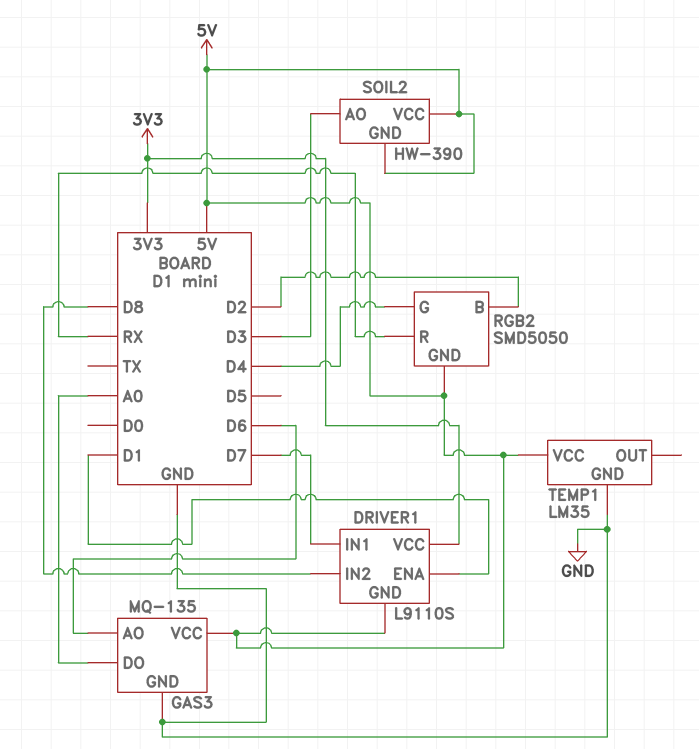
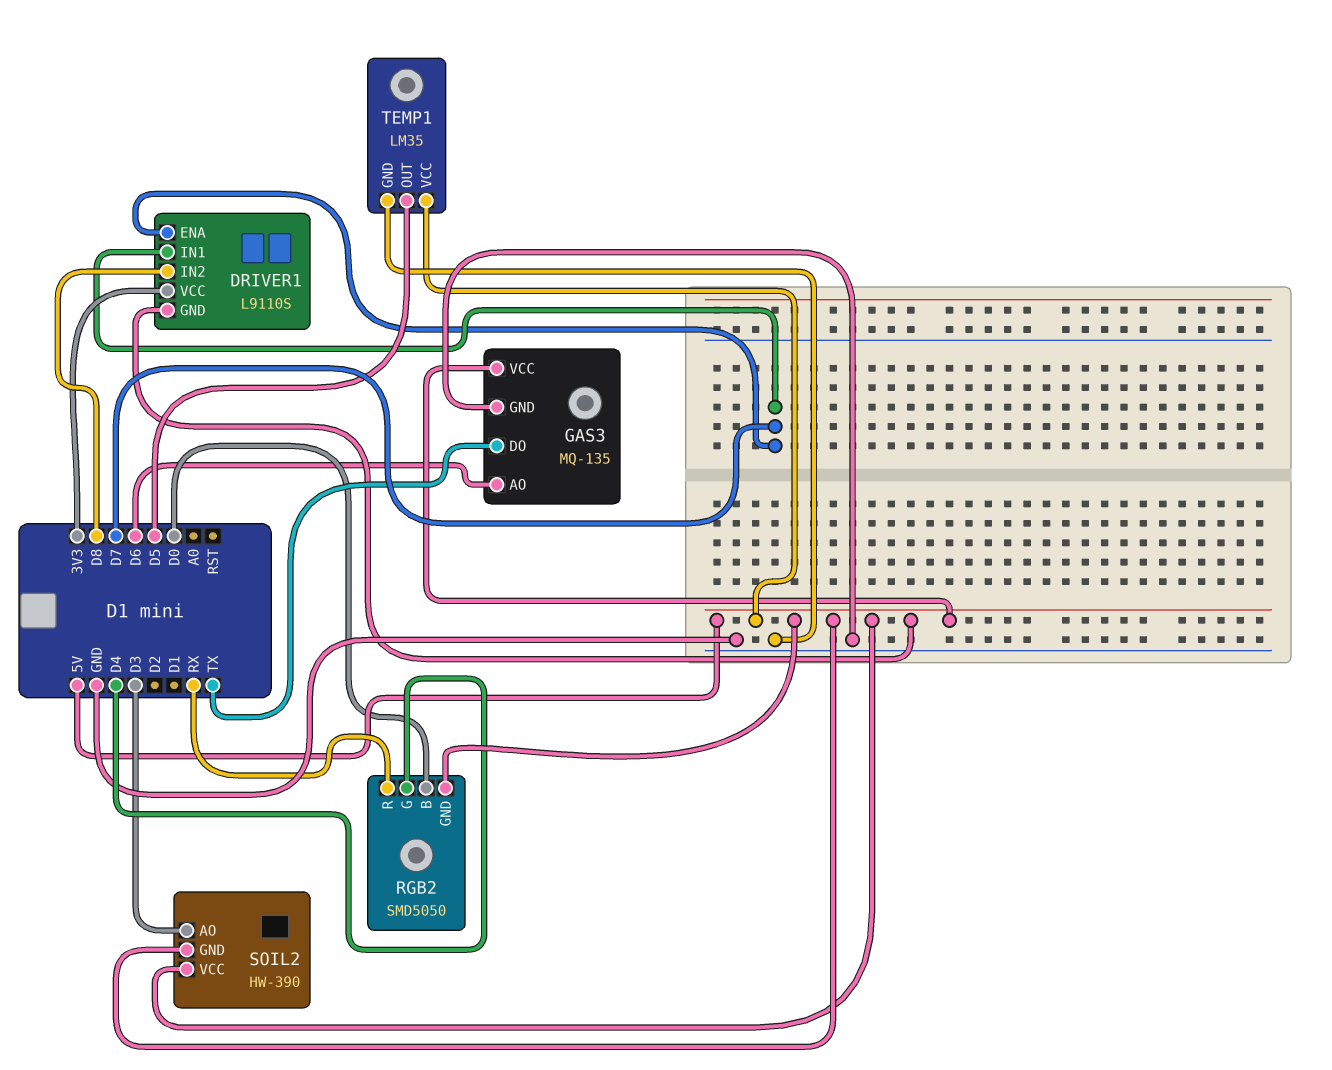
DRIVER1 pin ENA: D1 -> D7
GAS3 pin DO: A0 -> TX
RGB2 pin B: D2 -> D0
TEMP1 pin OUT: none -> D5

